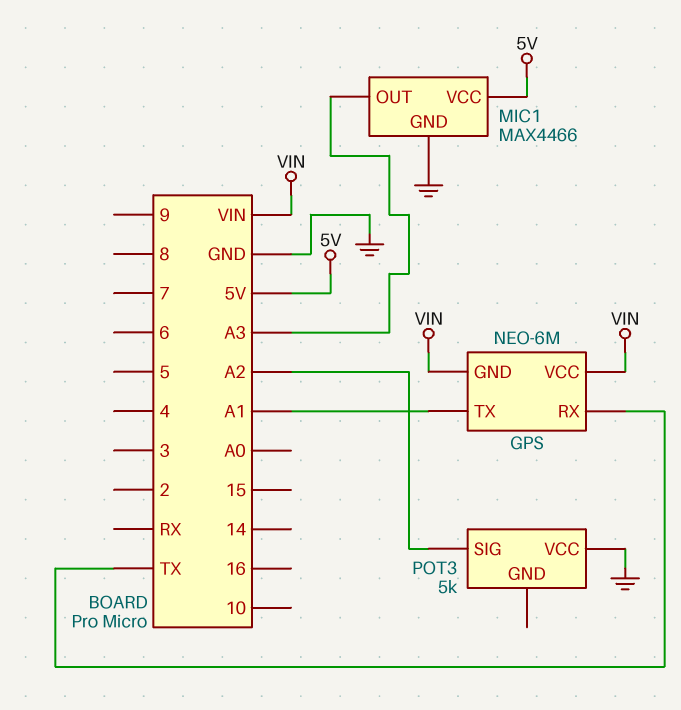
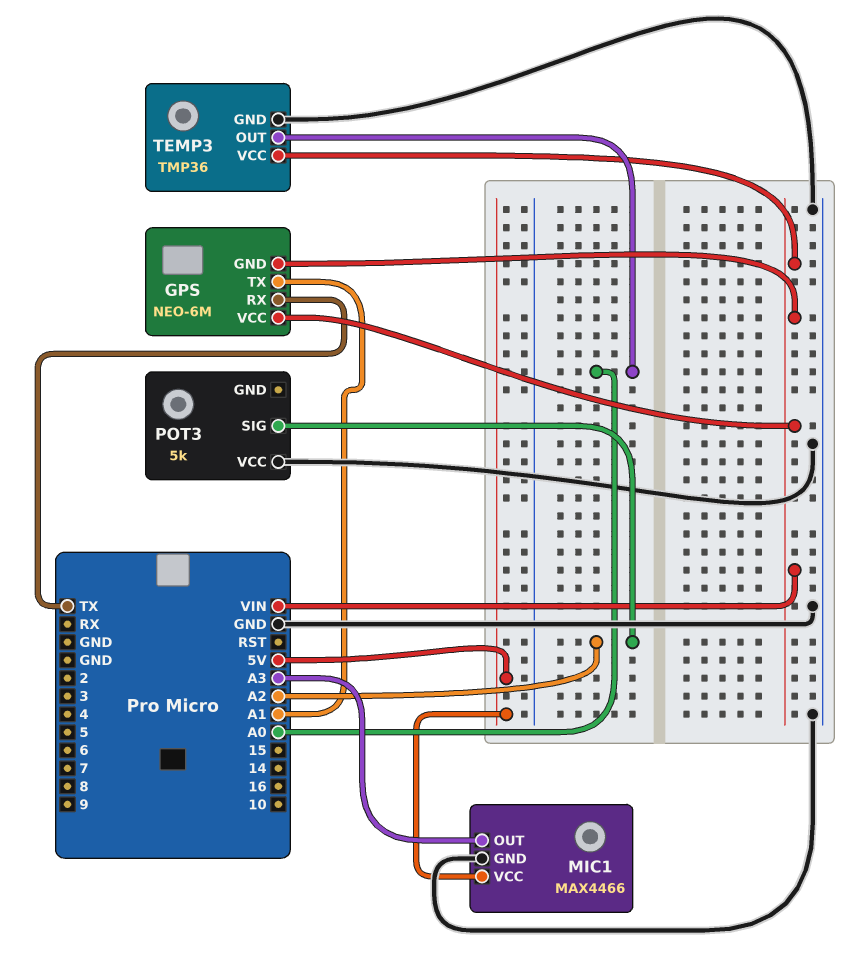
TEMP3: none -> TMP36
TEMP3 pin GND: none -> GND
TEMP3 pin OUT: none -> A0
TEMP3 pin VCC: none -> VIN

